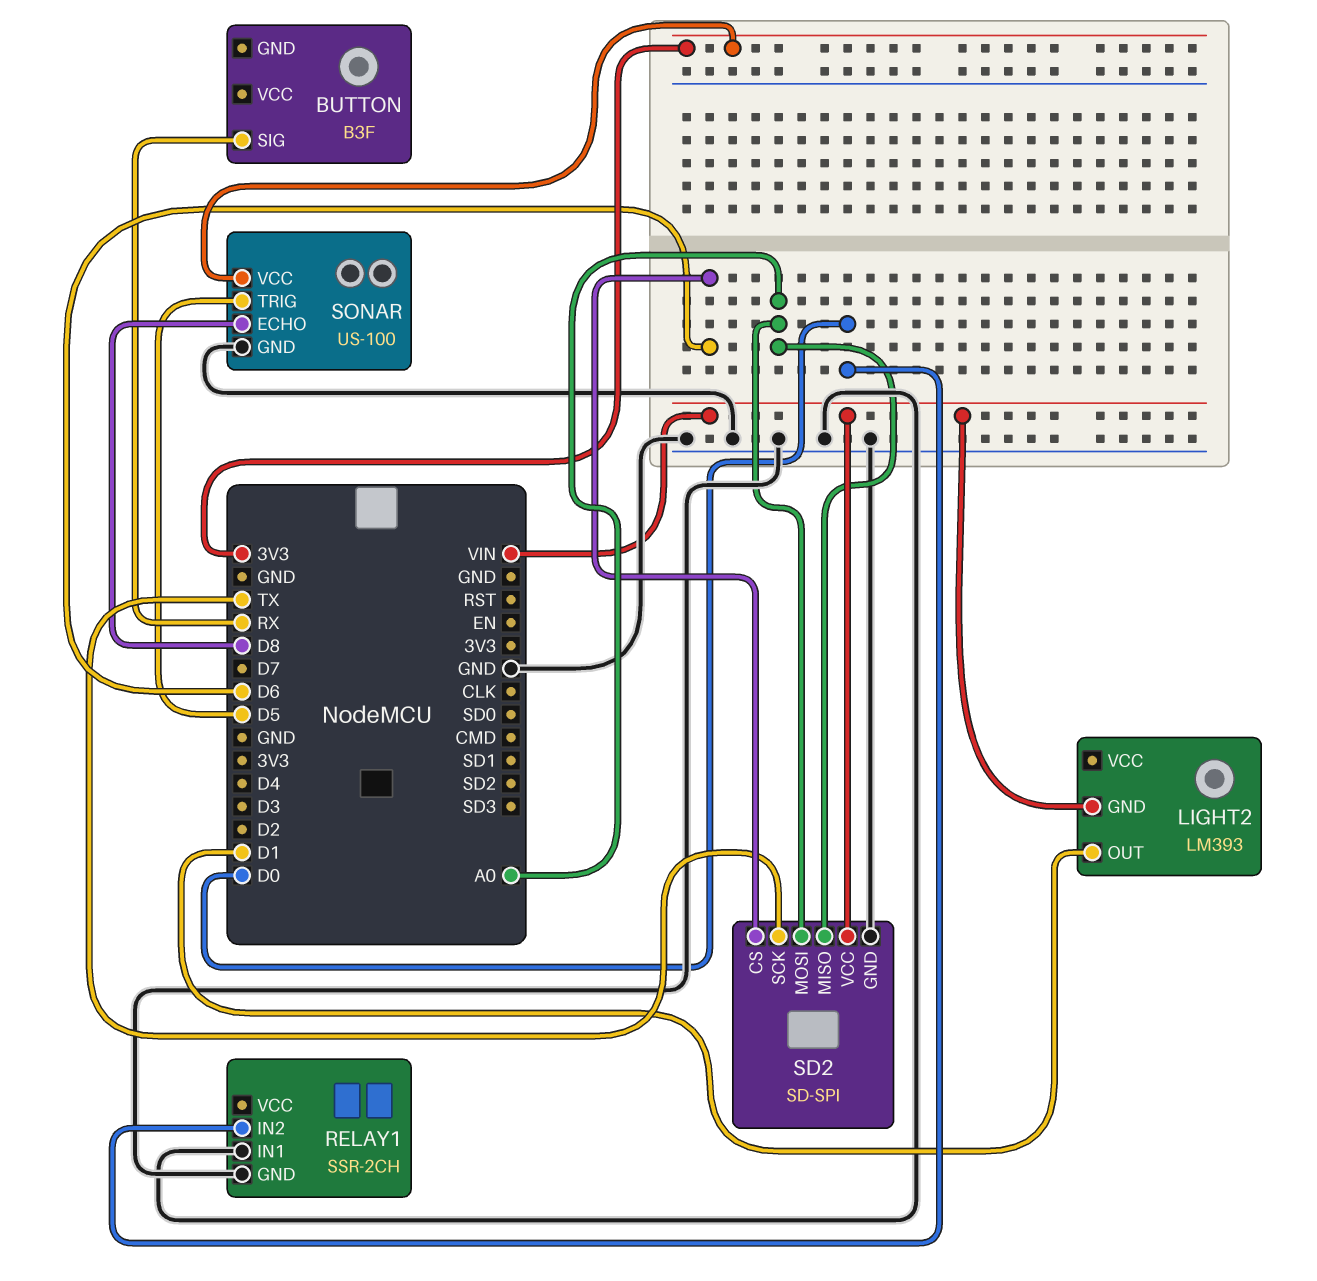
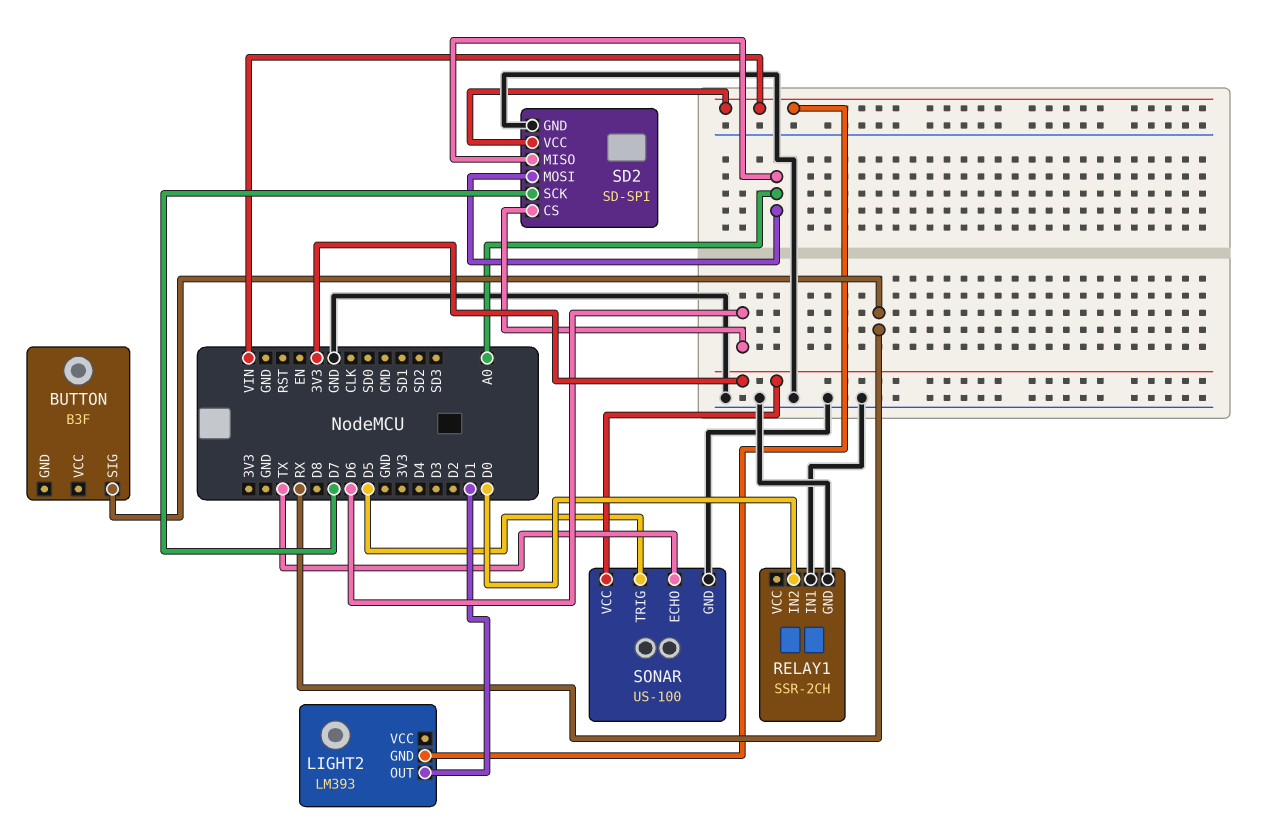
SD2 pin SCK: TX -> D7
SONAR pin ECHO: D8 -> TX

